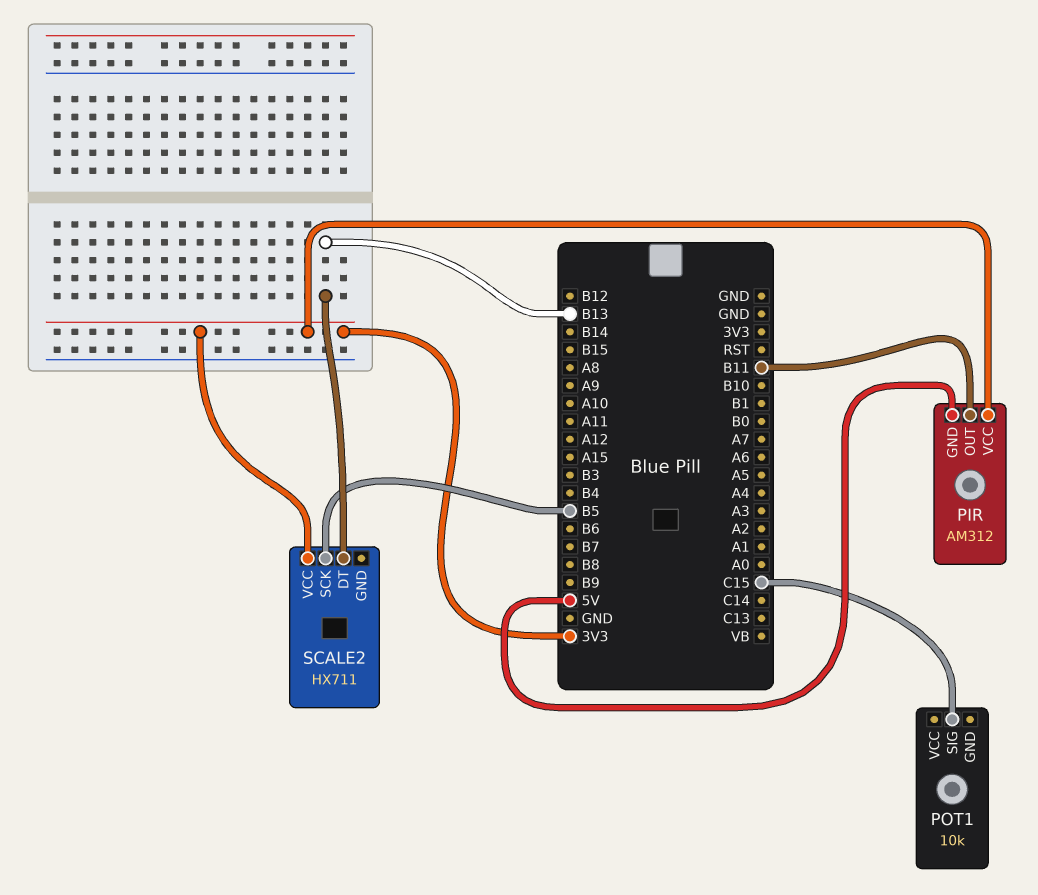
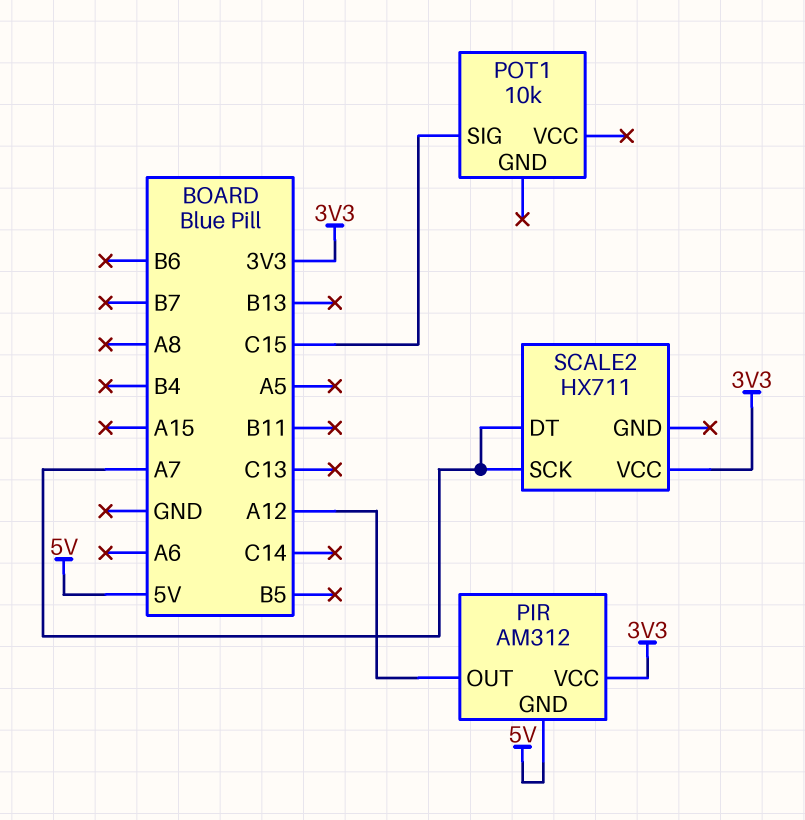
PIR pin OUT: B11 -> A12
SCALE2 pin DT: B13 -> A7
SCALE2 pin SCK: B5 -> A7

